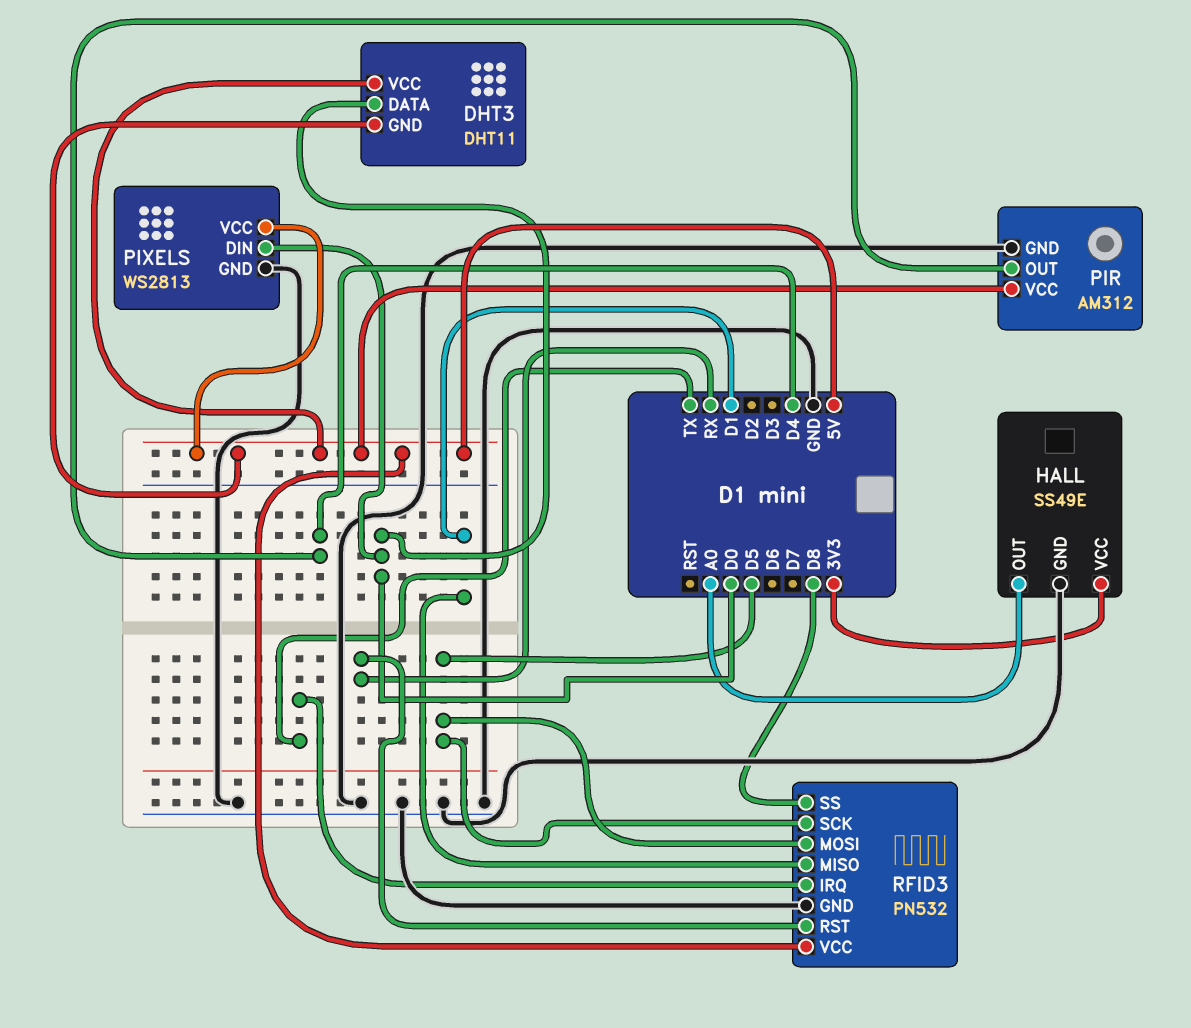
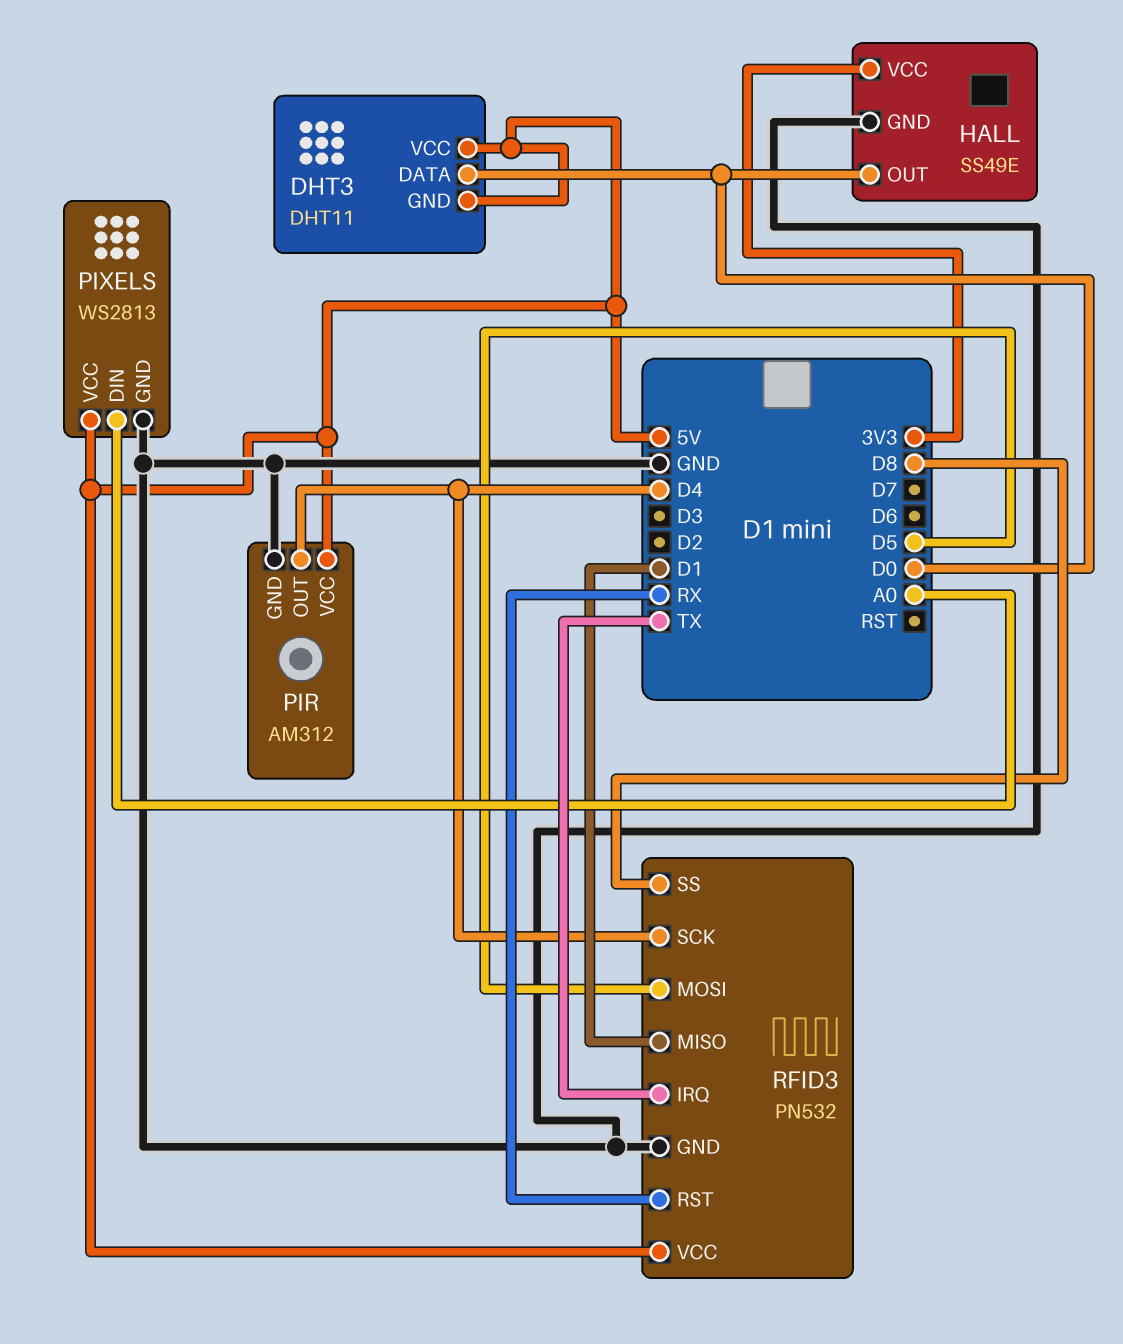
HALL pin OUT: A0 -> D0
PIXELS pin DIN: D0 -> A0
RFID3 pin SCK: D5 -> D4

